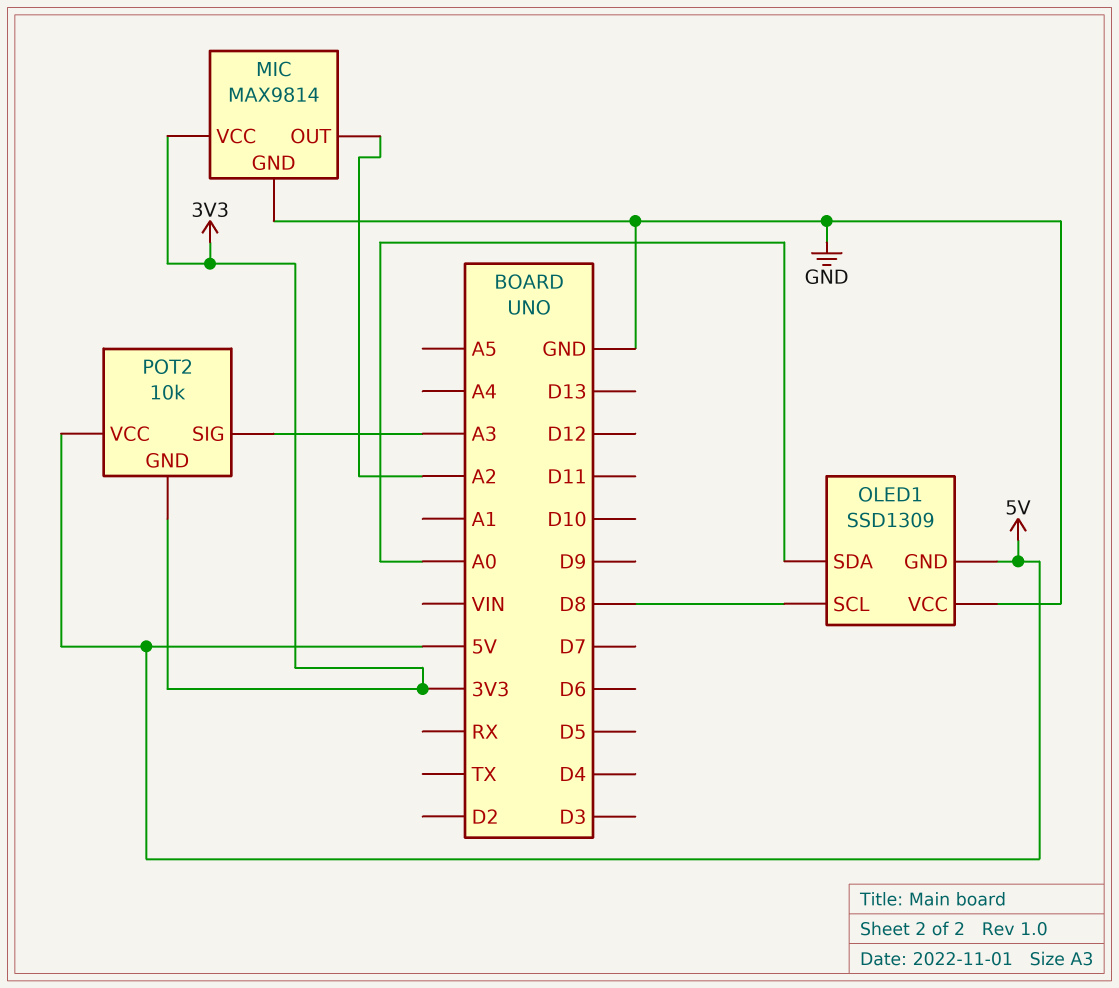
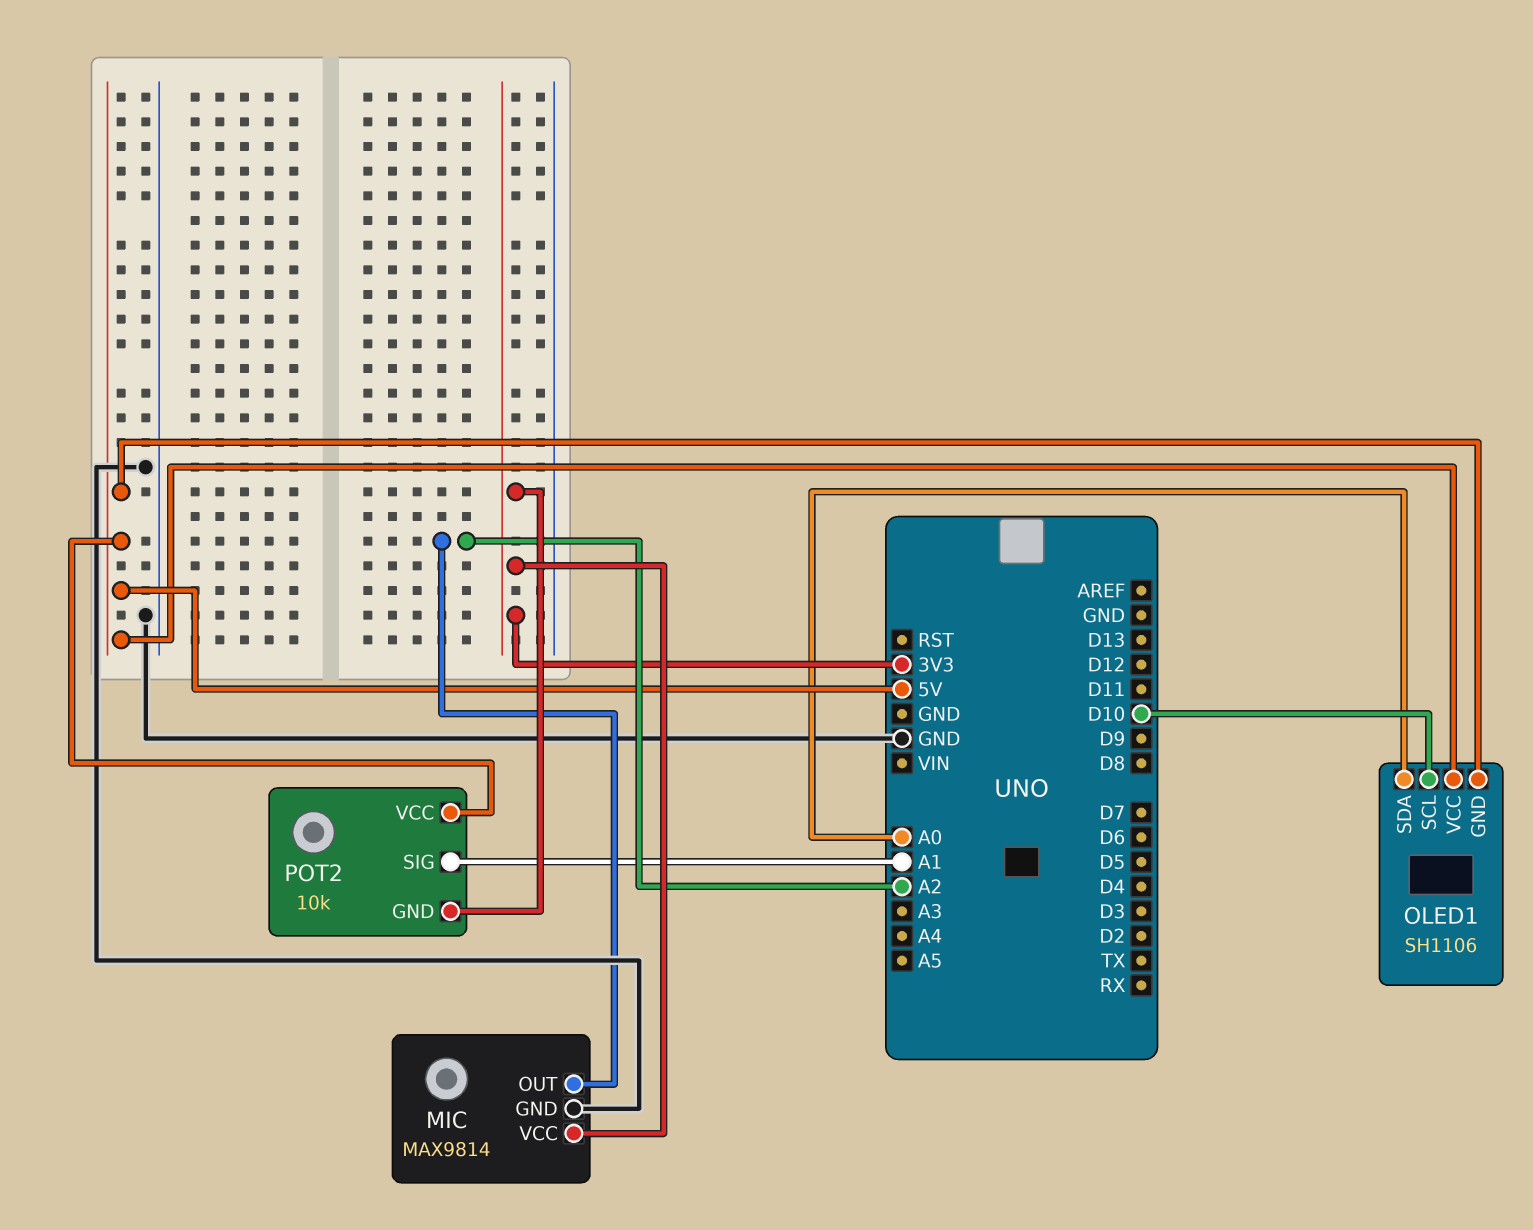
OLED1: SSD1309 -> SH1106
OLED1 pin SCL: D8 -> D10
OLED1 pin VCC: GND -> 5V
POT2 pin SIG: A3 -> A1

